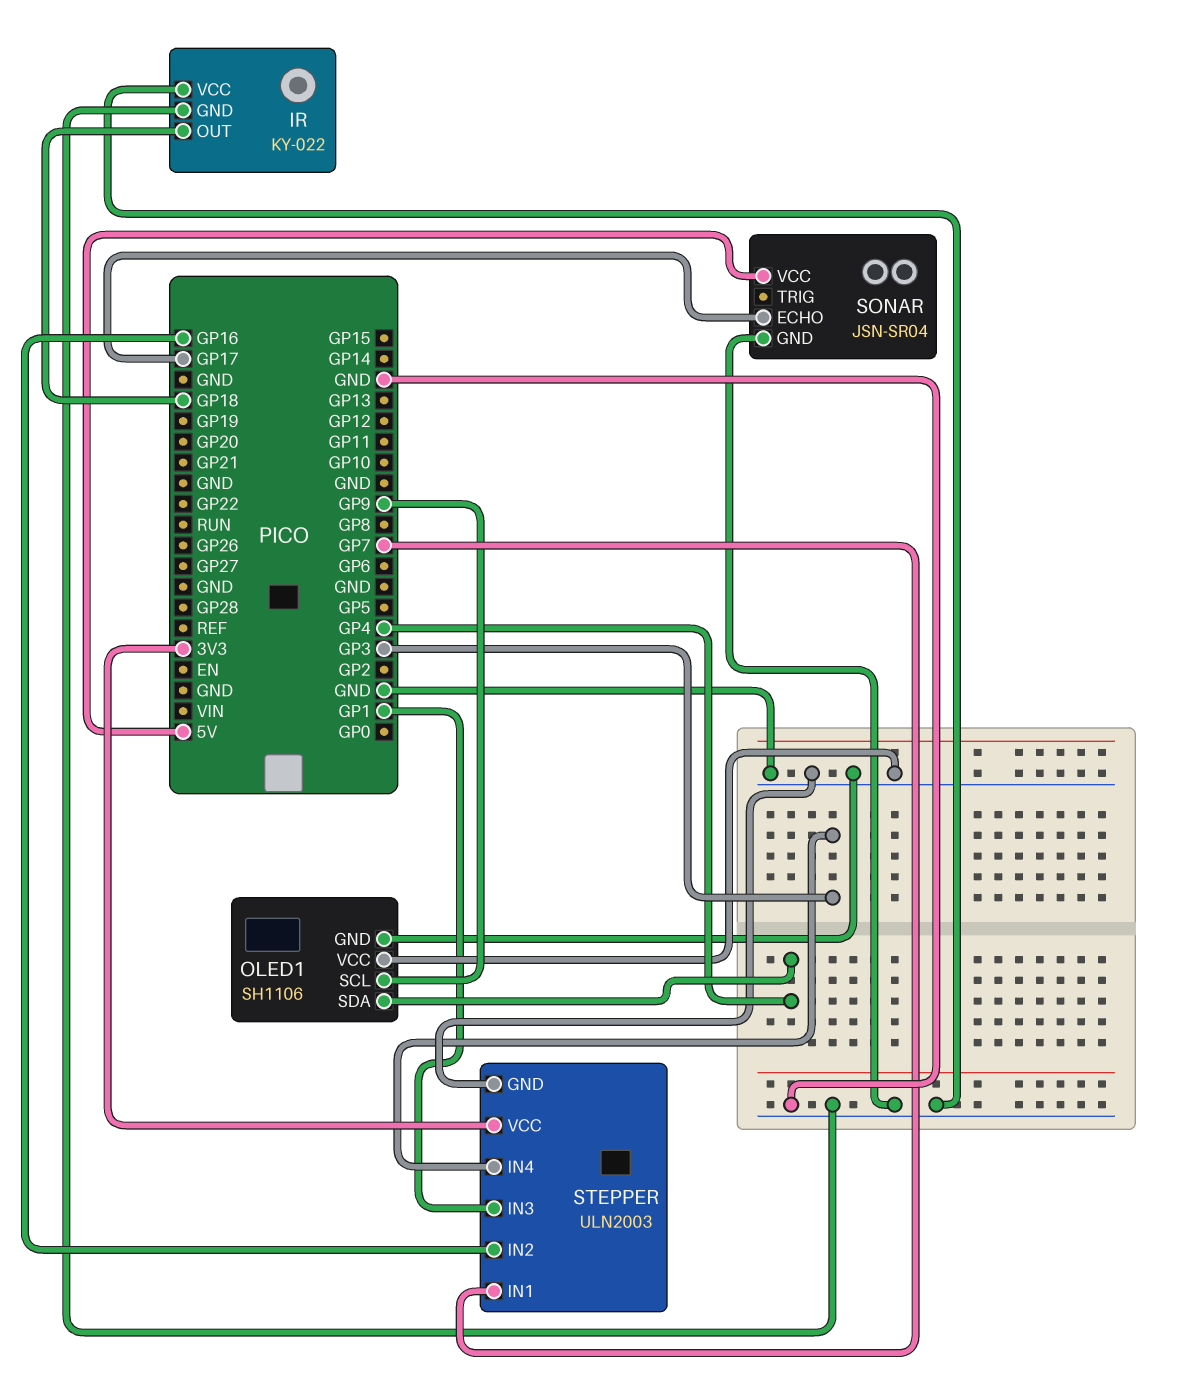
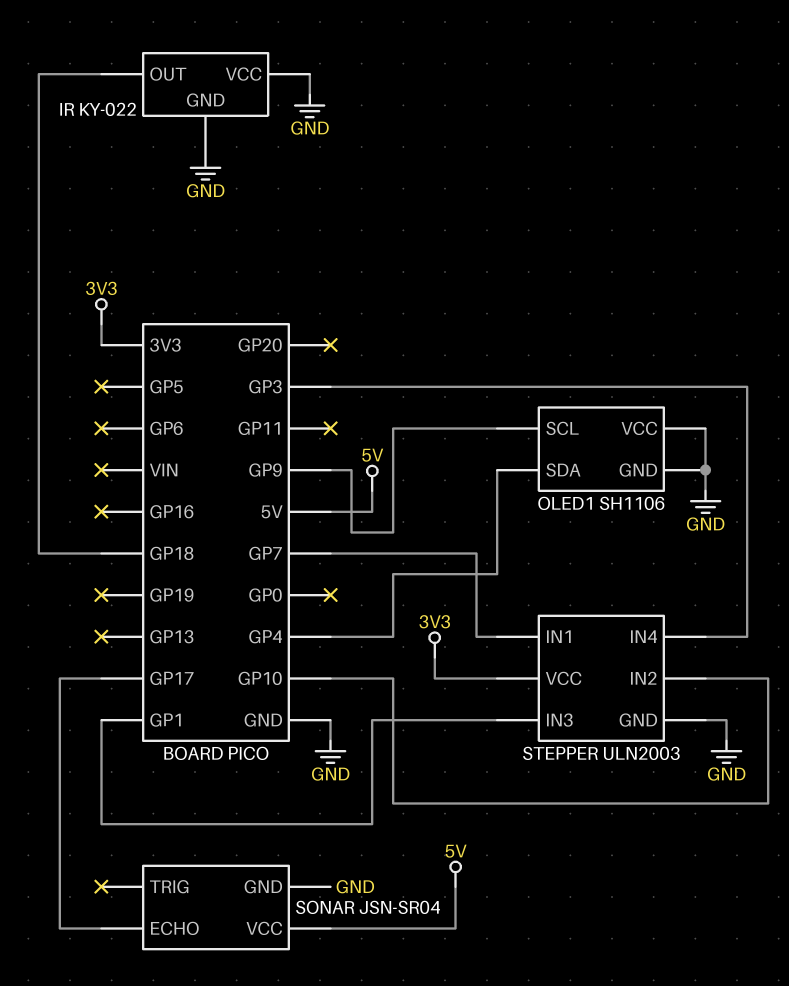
STEPPER pin IN2: GP16 -> GP10

